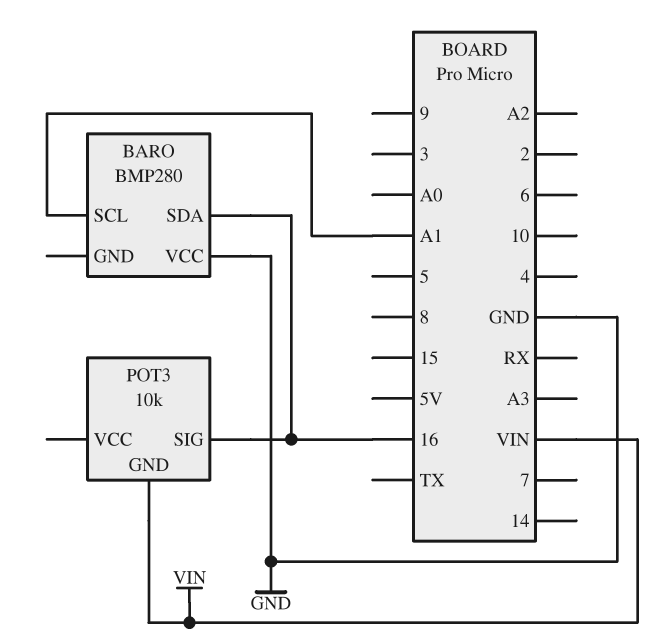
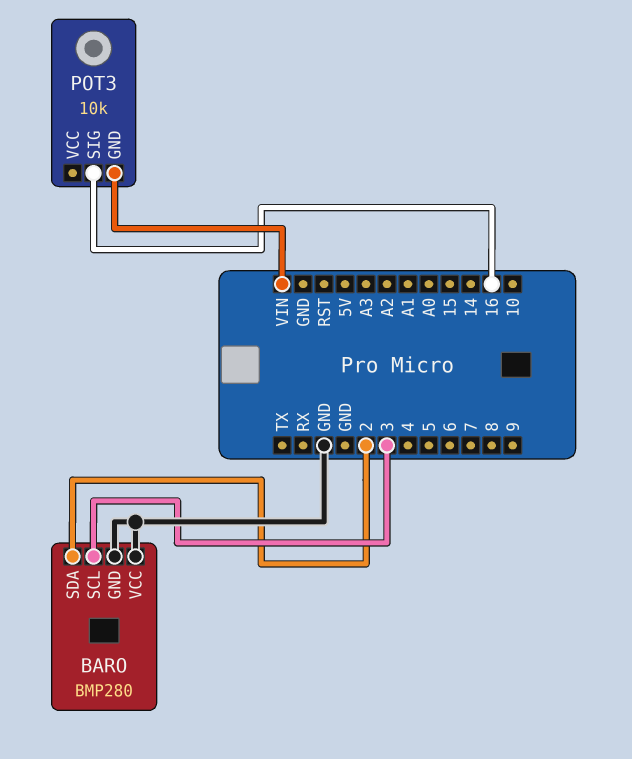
BARO pin GND: none -> GND
BARO pin SCL: A1 -> 3
BARO pin SDA: 16 -> 2

